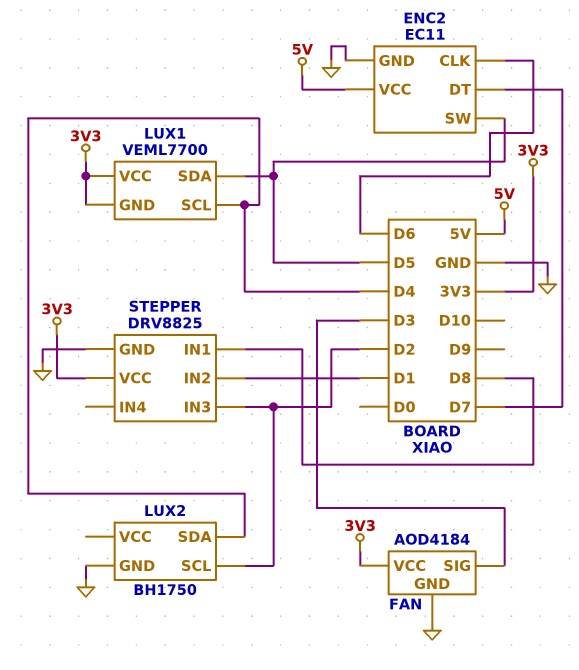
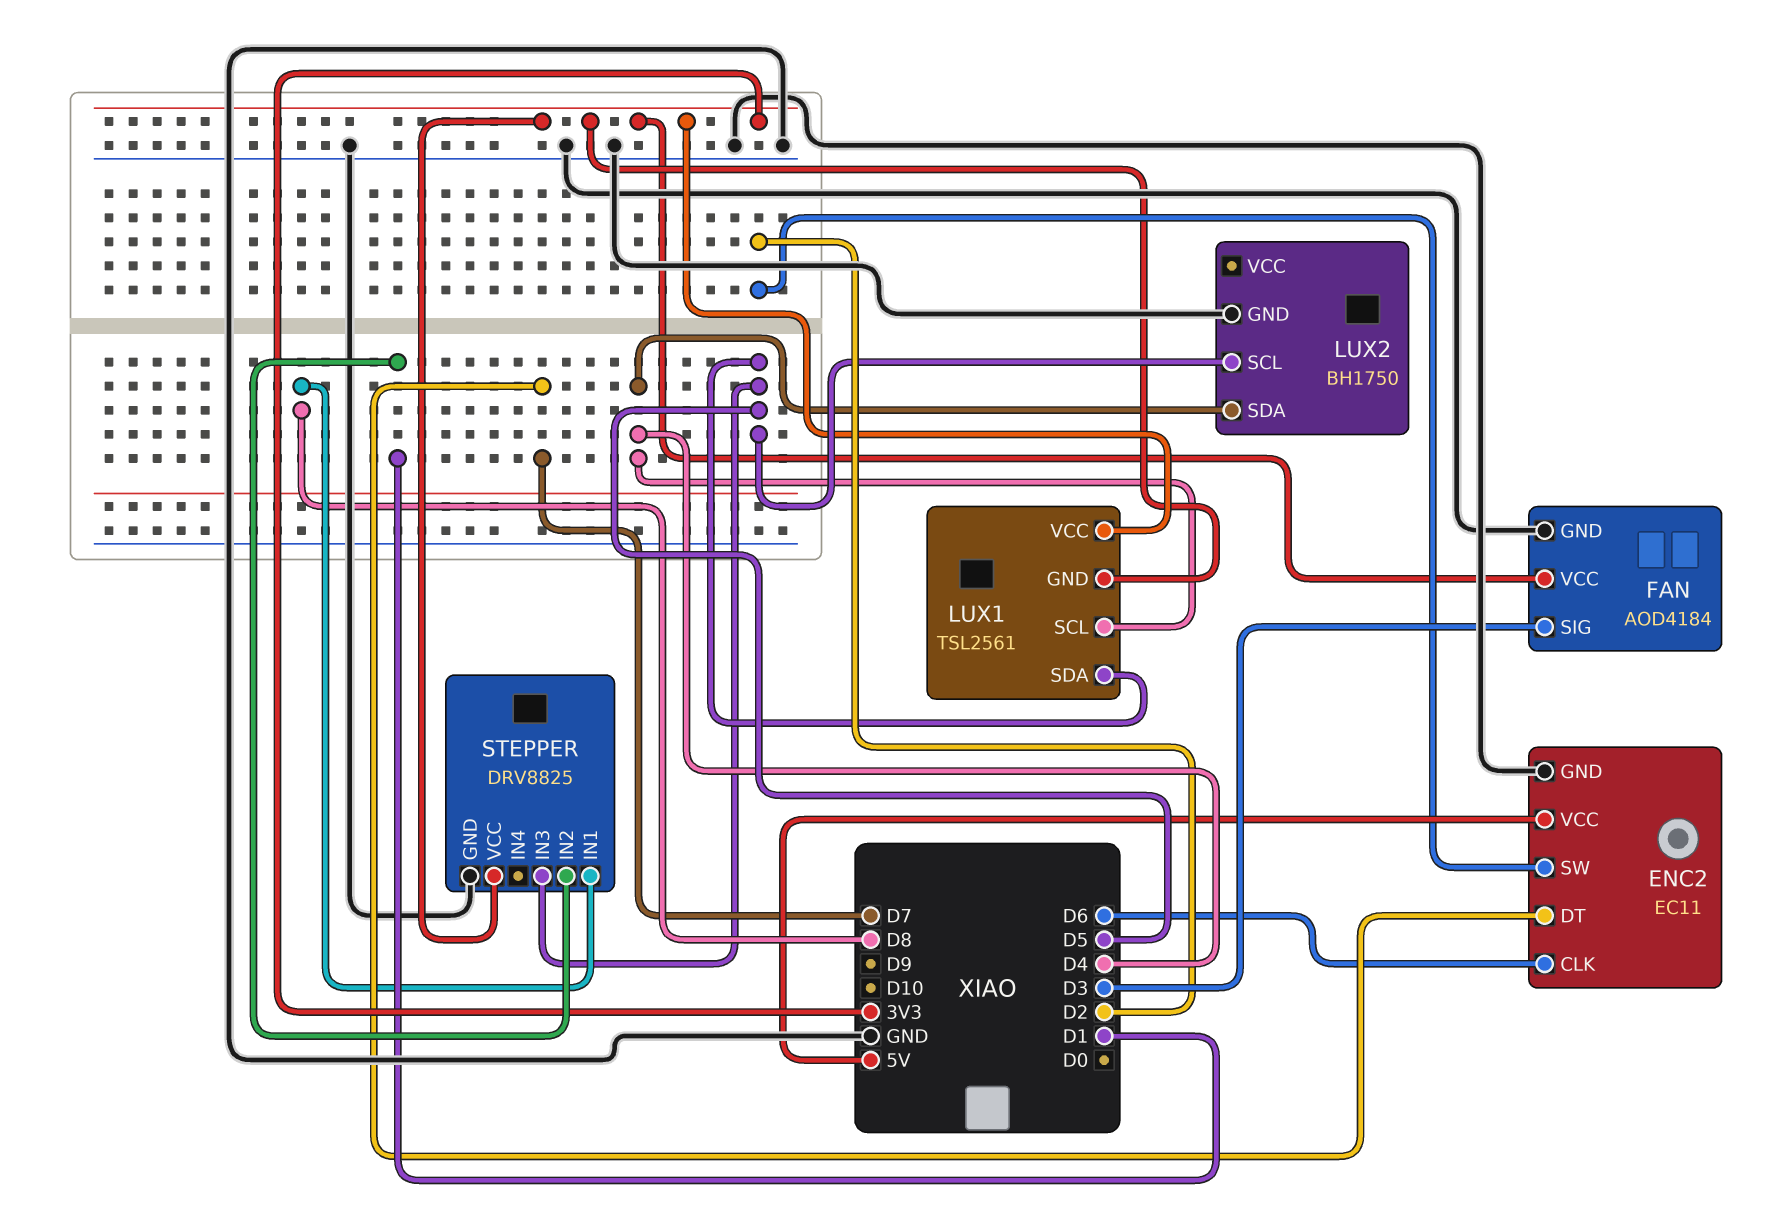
ENC2 pin SW: D5 -> D2
LUX1: VEML7700 -> TSL2561
LUX2 pin SCL: D2 -> D5
STEPPER pin IN3: D2 -> D5

